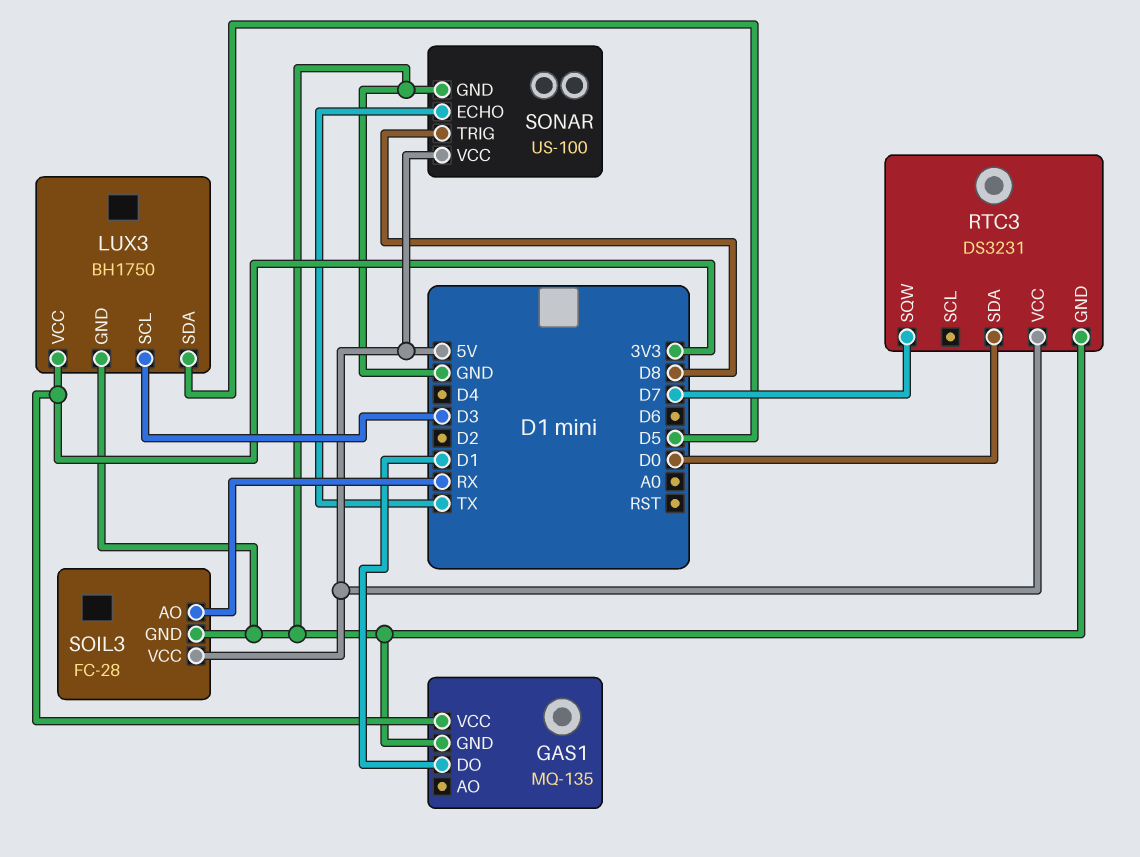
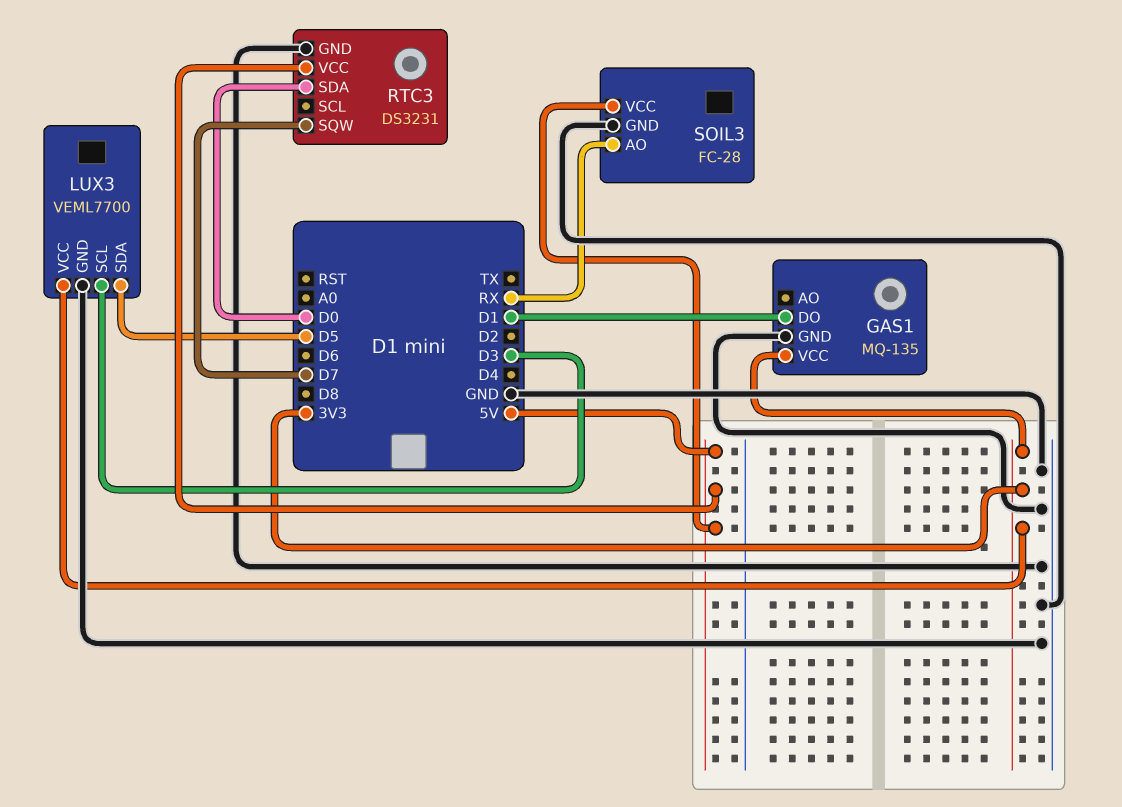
LUX3: BH1750 -> VEML7700
SONAR: US-100 -> none
SONAR pin ECHO: TX -> none
SONAR pin GND: GND -> none
SONAR pin TRIG: D8 -> none
SONAR pin VCC: 5V -> none

